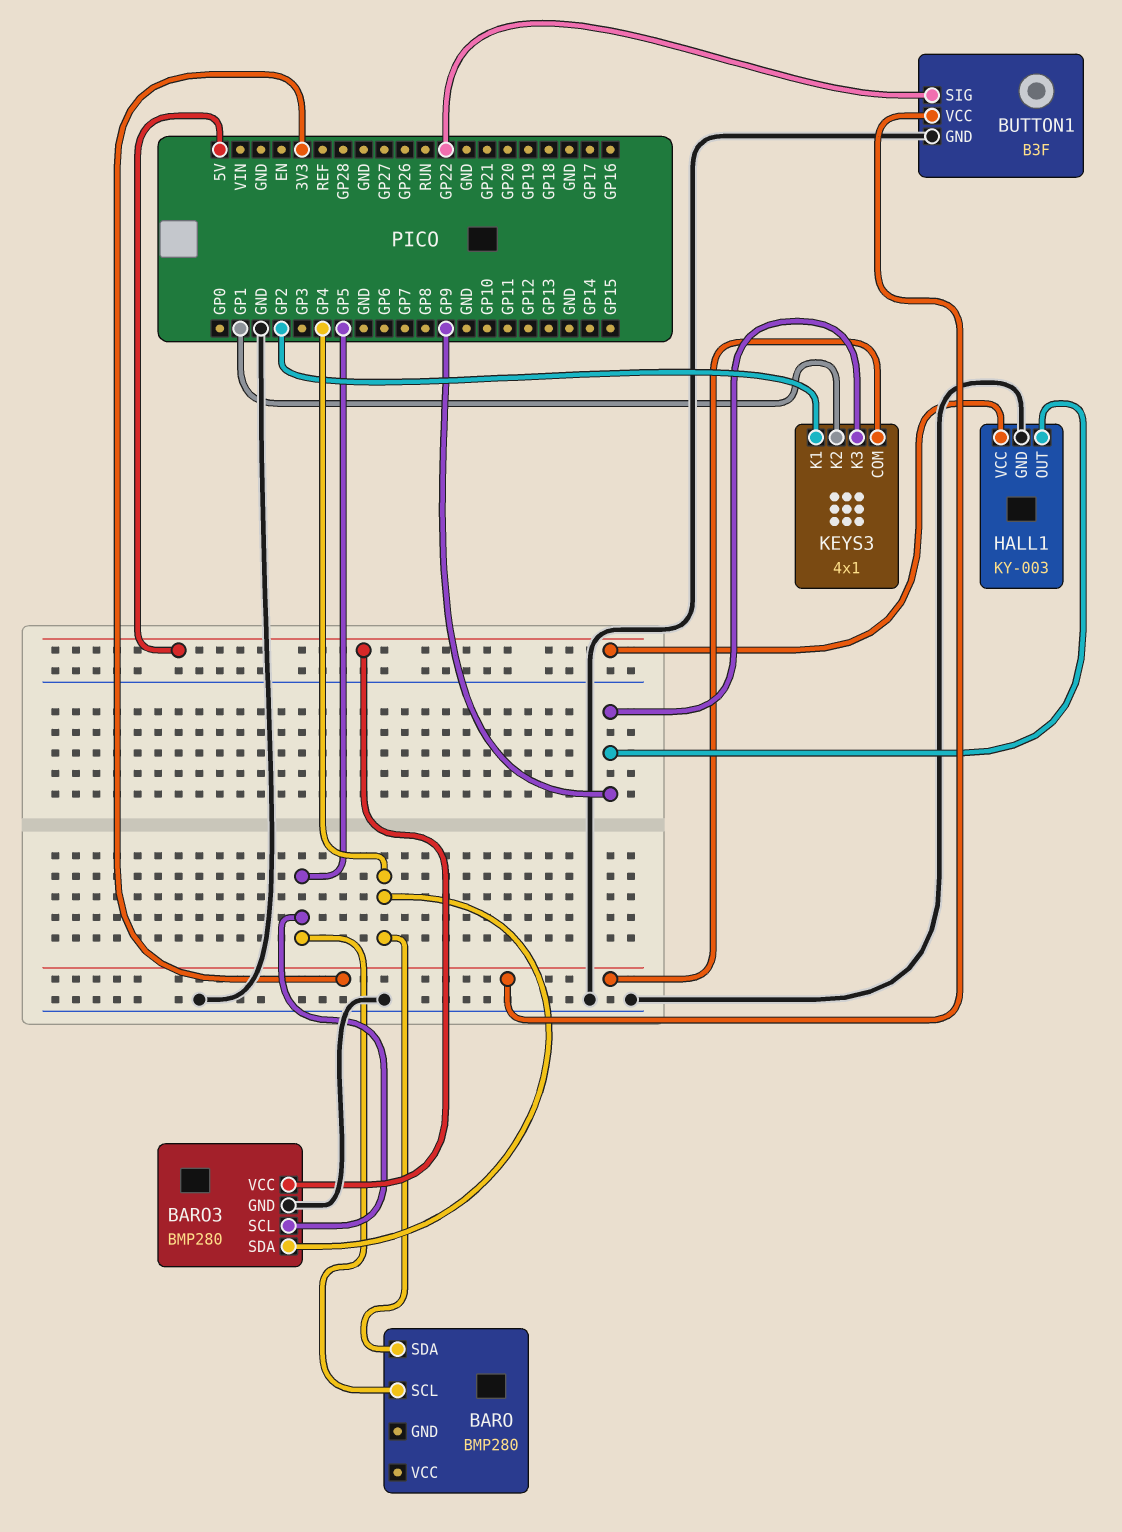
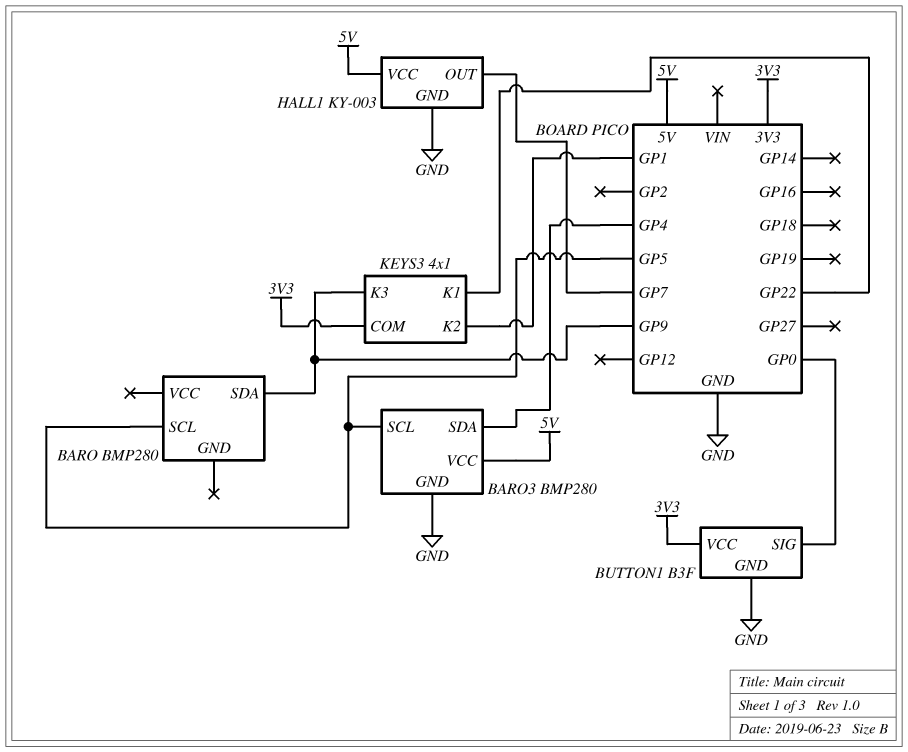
BARO pin SDA: GP4 -> GP9
BUTTON1 pin SIG: GP22 -> GP0
HALL1 pin OUT: GP9 -> GP7
KEYS3 pin K1: GP2 -> GP22

